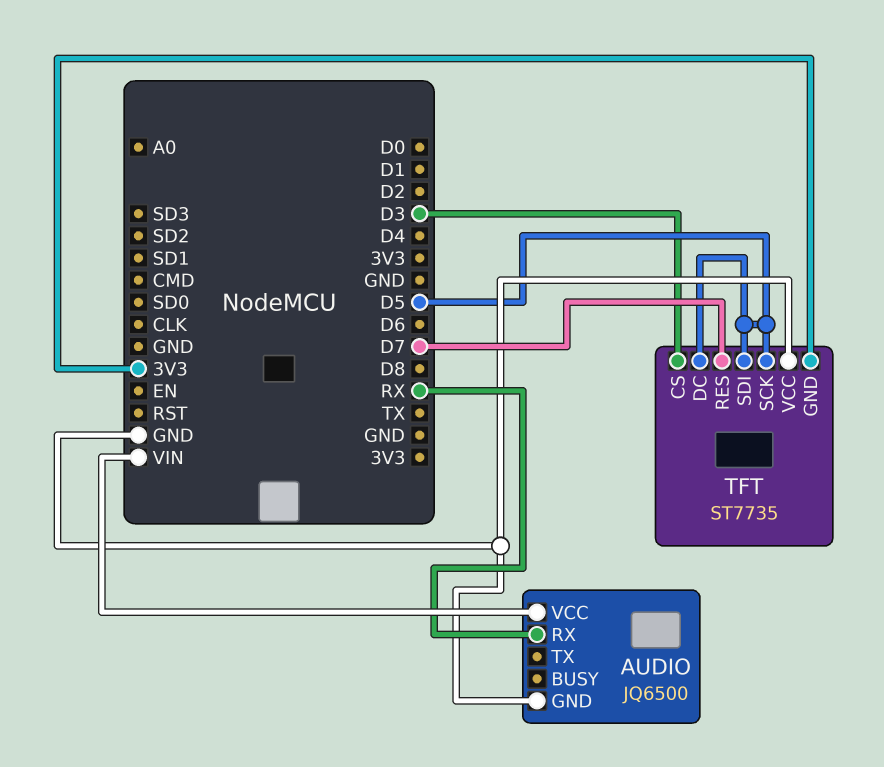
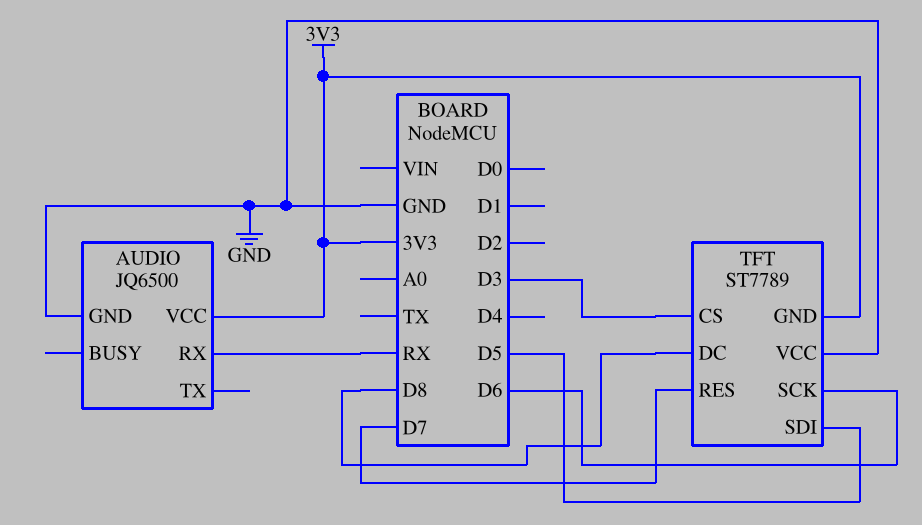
AUDIO pin VCC: VIN -> 3V3
TFT: ST7735 -> ST7789
TFT pin DC: D5 -> D8
TFT pin SCK: D5 -> D6

